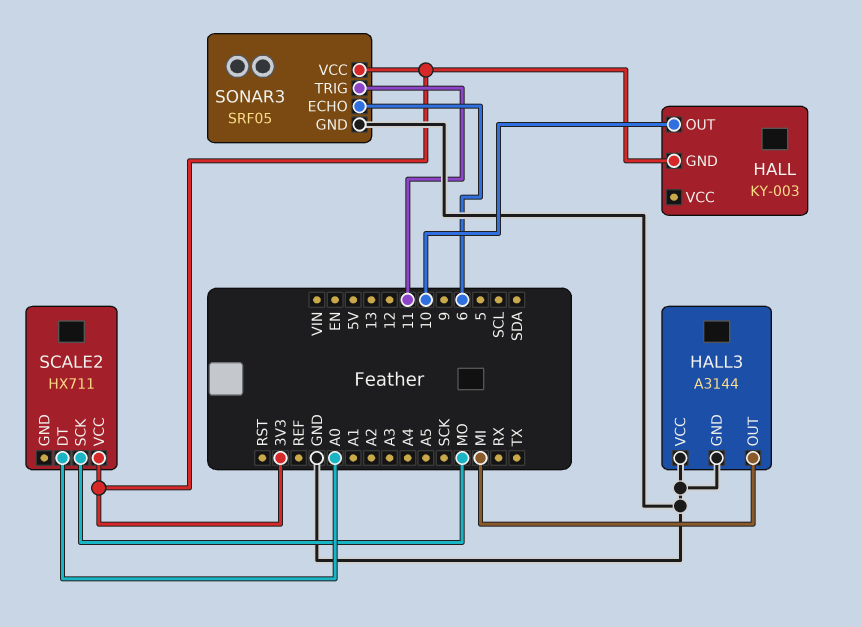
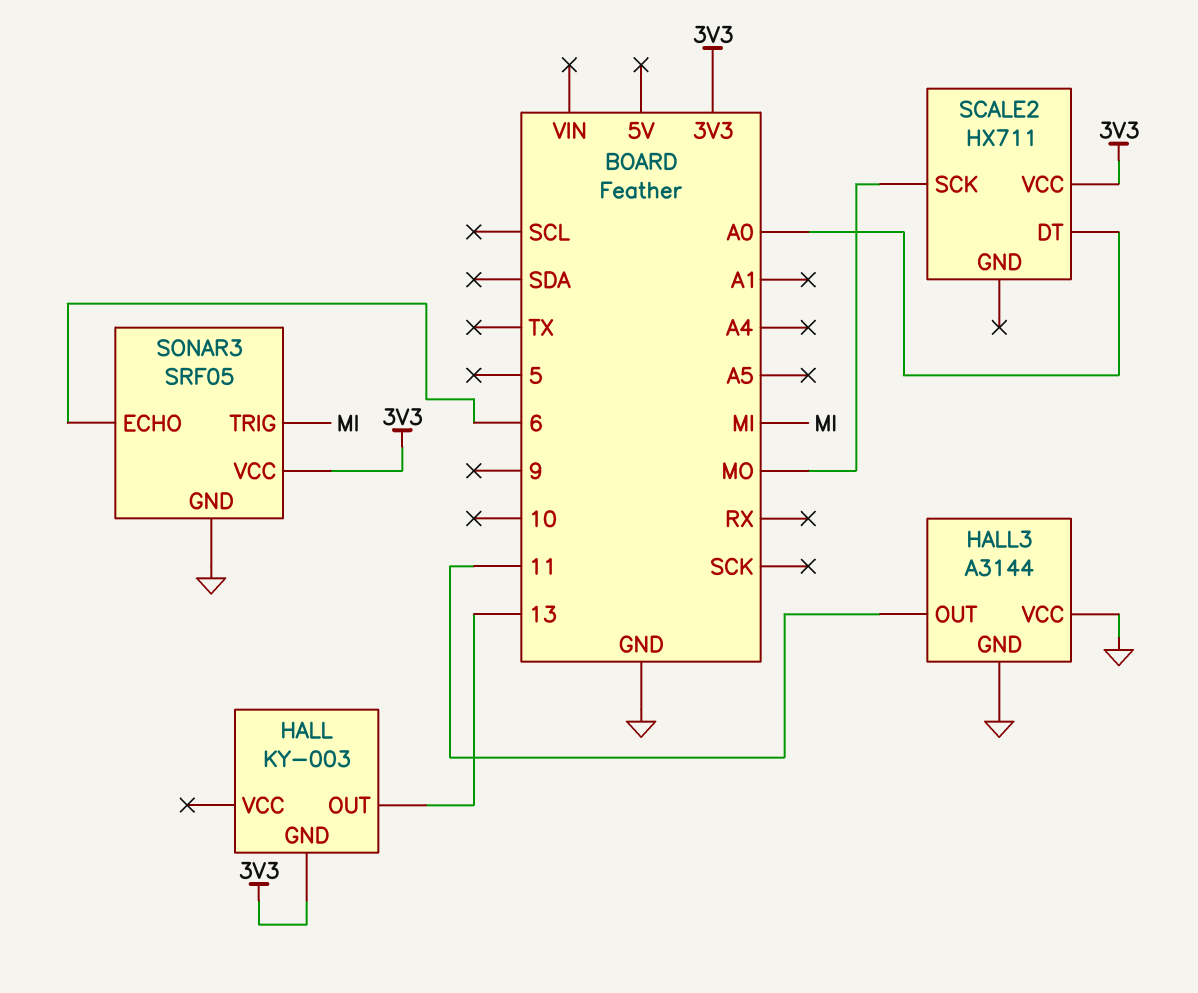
HALL pin OUT: 10 -> 13
HALL3 pin OUT: MI -> 11
SONAR3 pin TRIG: 11 -> MI

